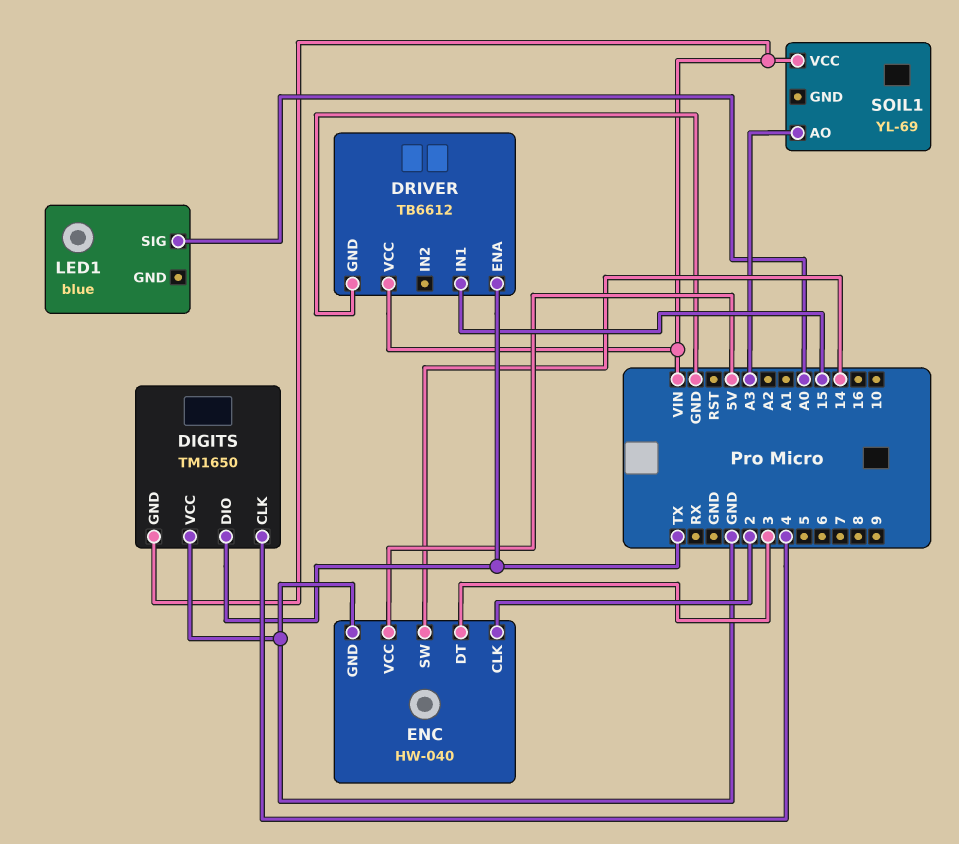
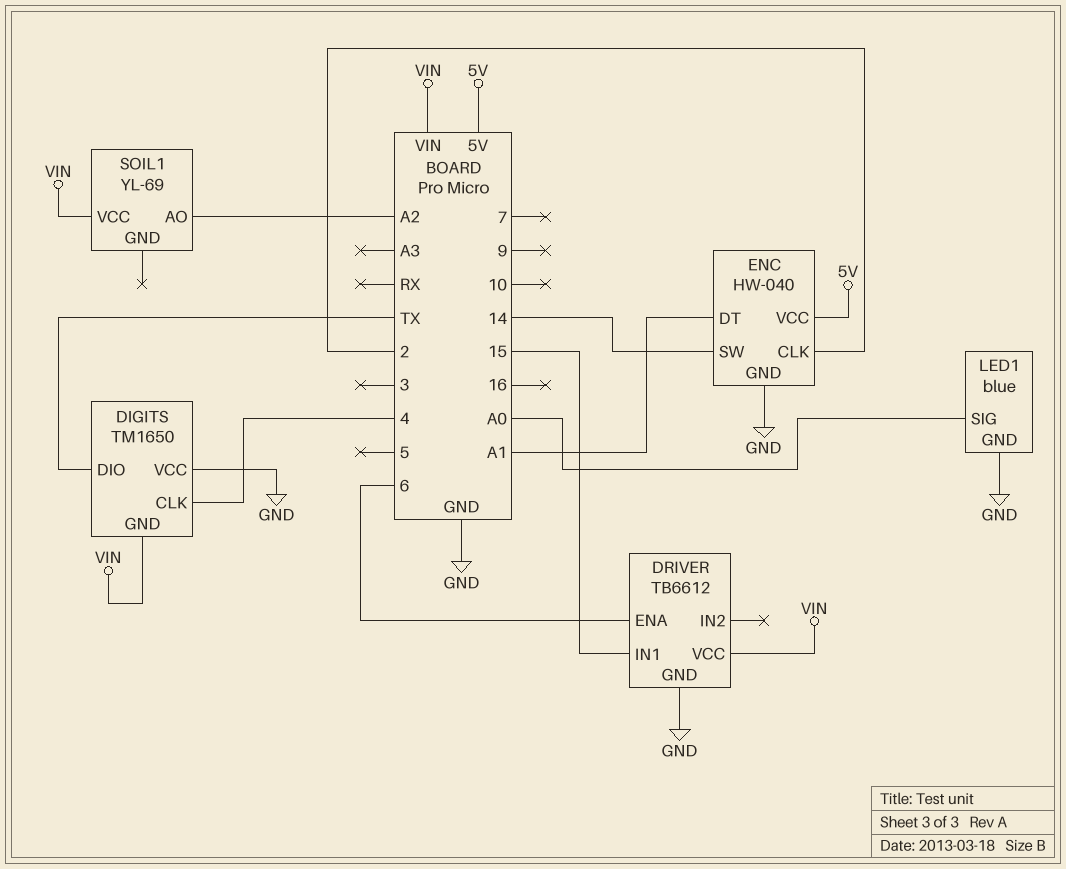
DRIVER pin ENA: TX -> 6
ENC pin DT: 3 -> A1
LED1 pin GND: none -> GND
SOIL1 pin AO: A3 -> A2

